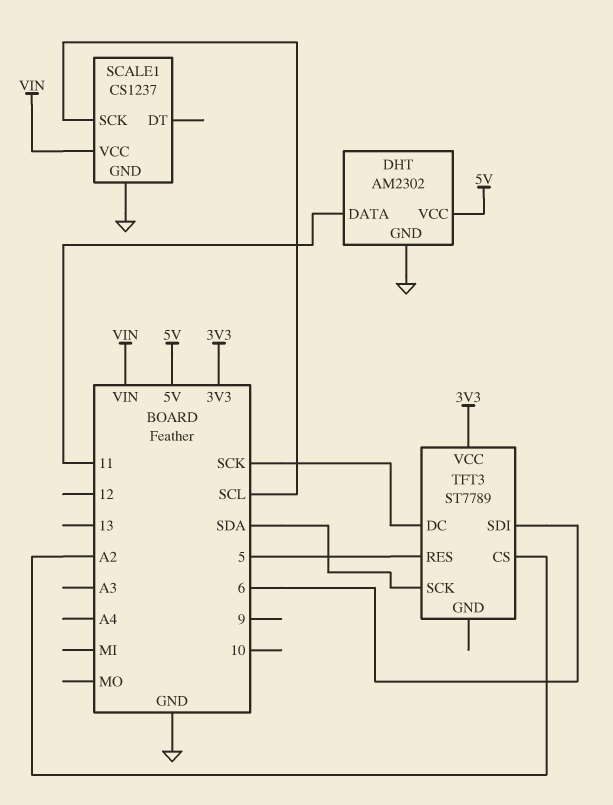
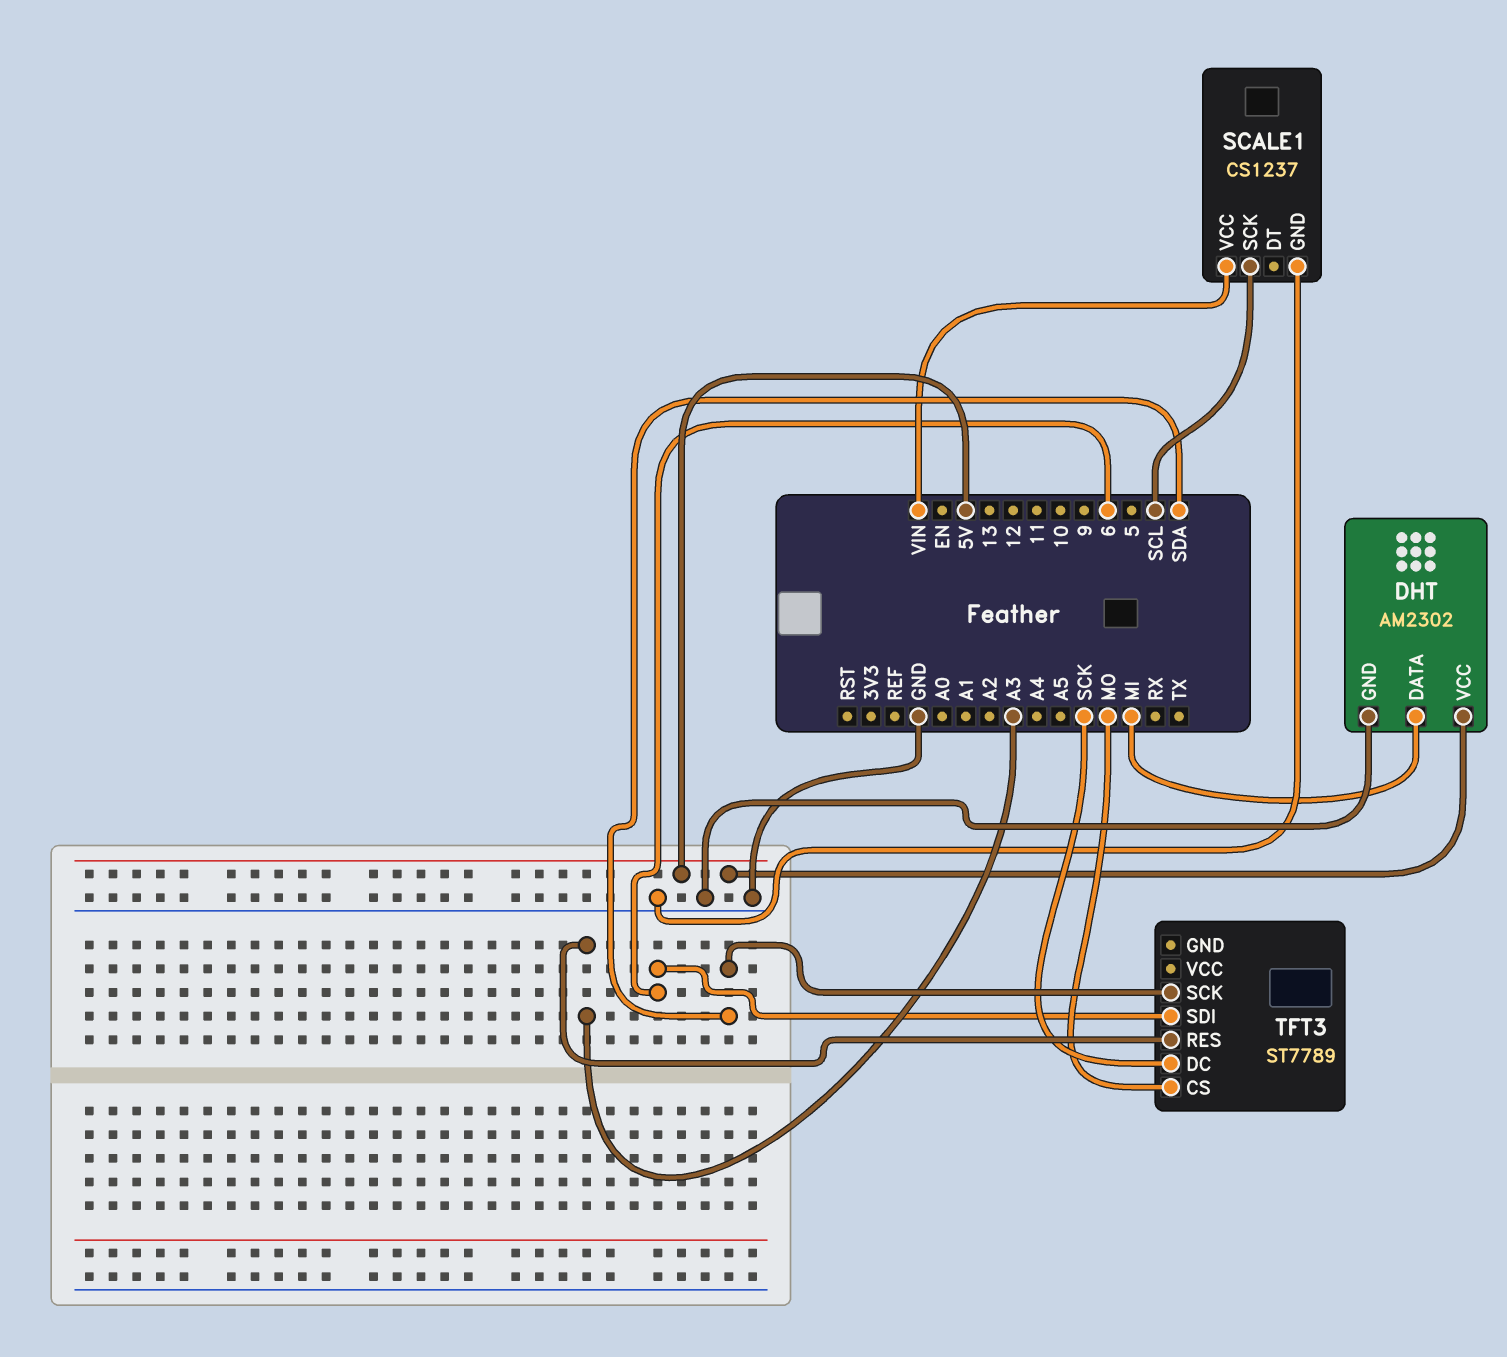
DHT pin DATA: 11 -> MI
TFT3 pin CS: A2 -> MO
TFT3 pin RES: 5 -> A3
TFT3 pin VCC: 3V3 -> none

